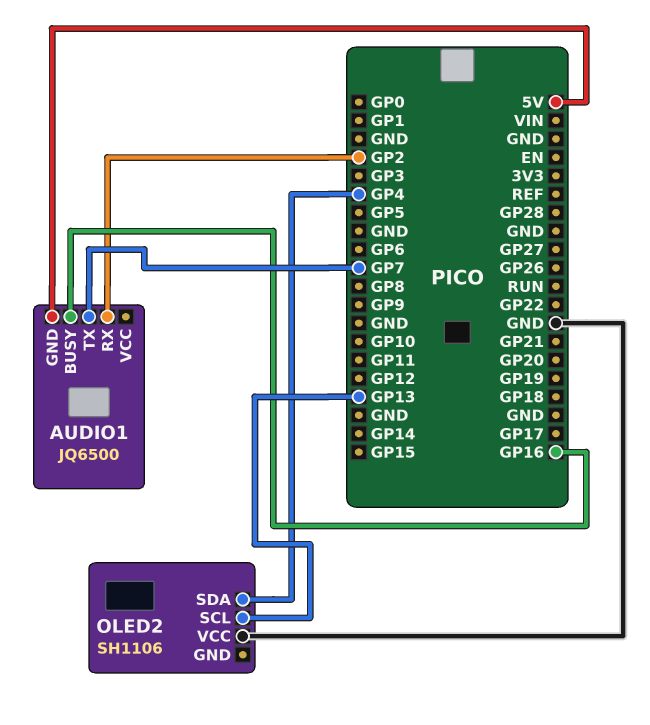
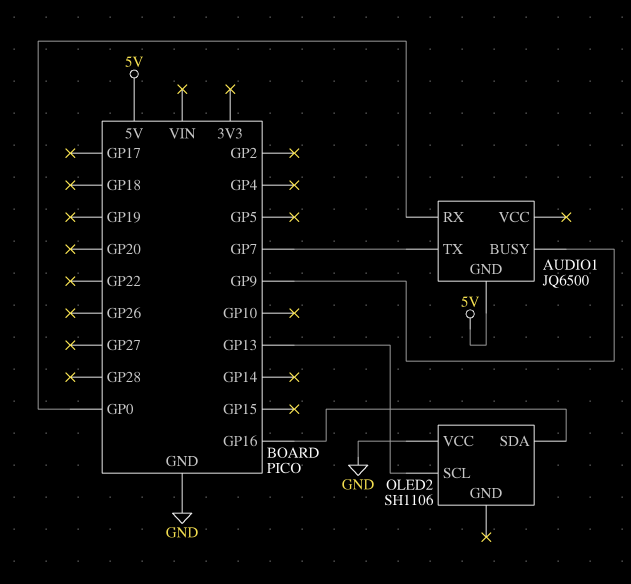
AUDIO1 pin BUSY: GP16 -> GP9
AUDIO1 pin RX: GP2 -> GP0
OLED2 pin SDA: GP4 -> GP16

